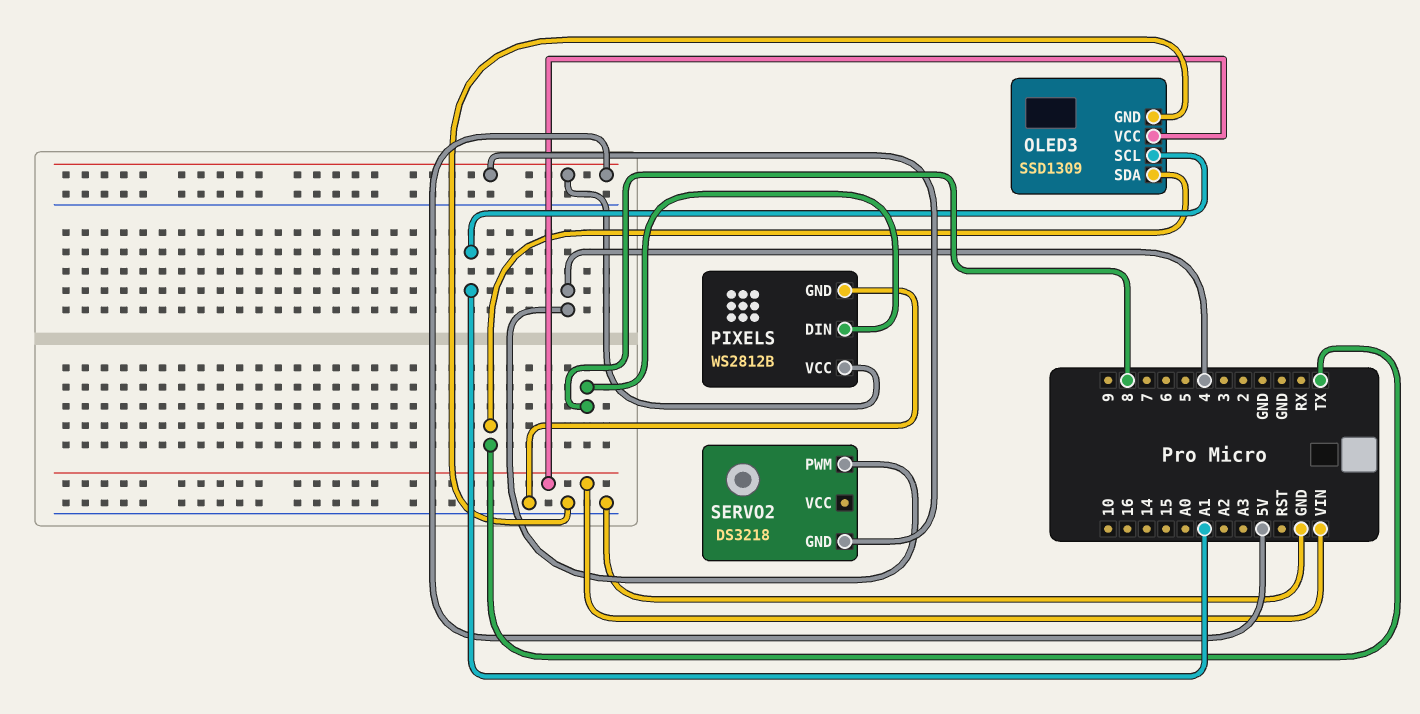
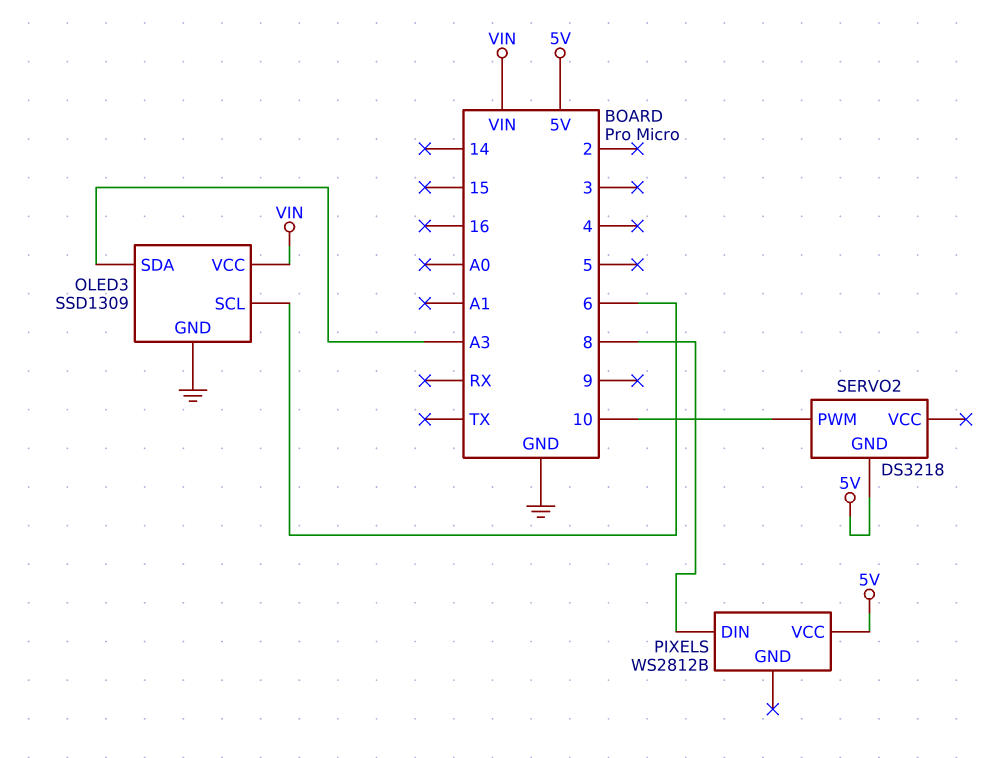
OLED3 pin SCL: A1 -> 6
OLED3 pin SDA: TX -> A3
PIXELS pin GND: GND -> none
SERVO2 pin PWM: 4 -> 10

